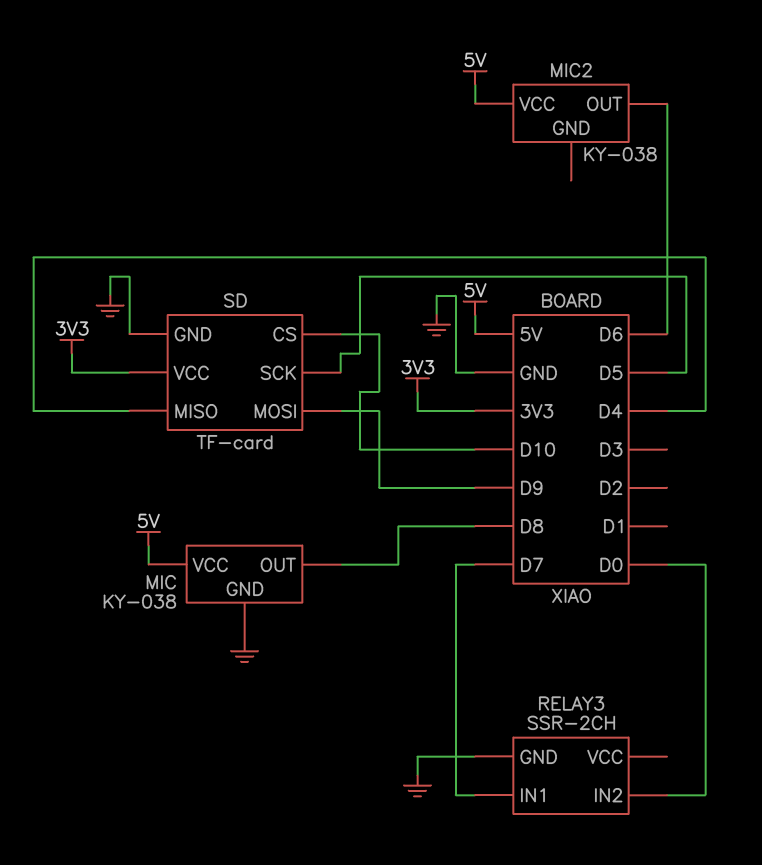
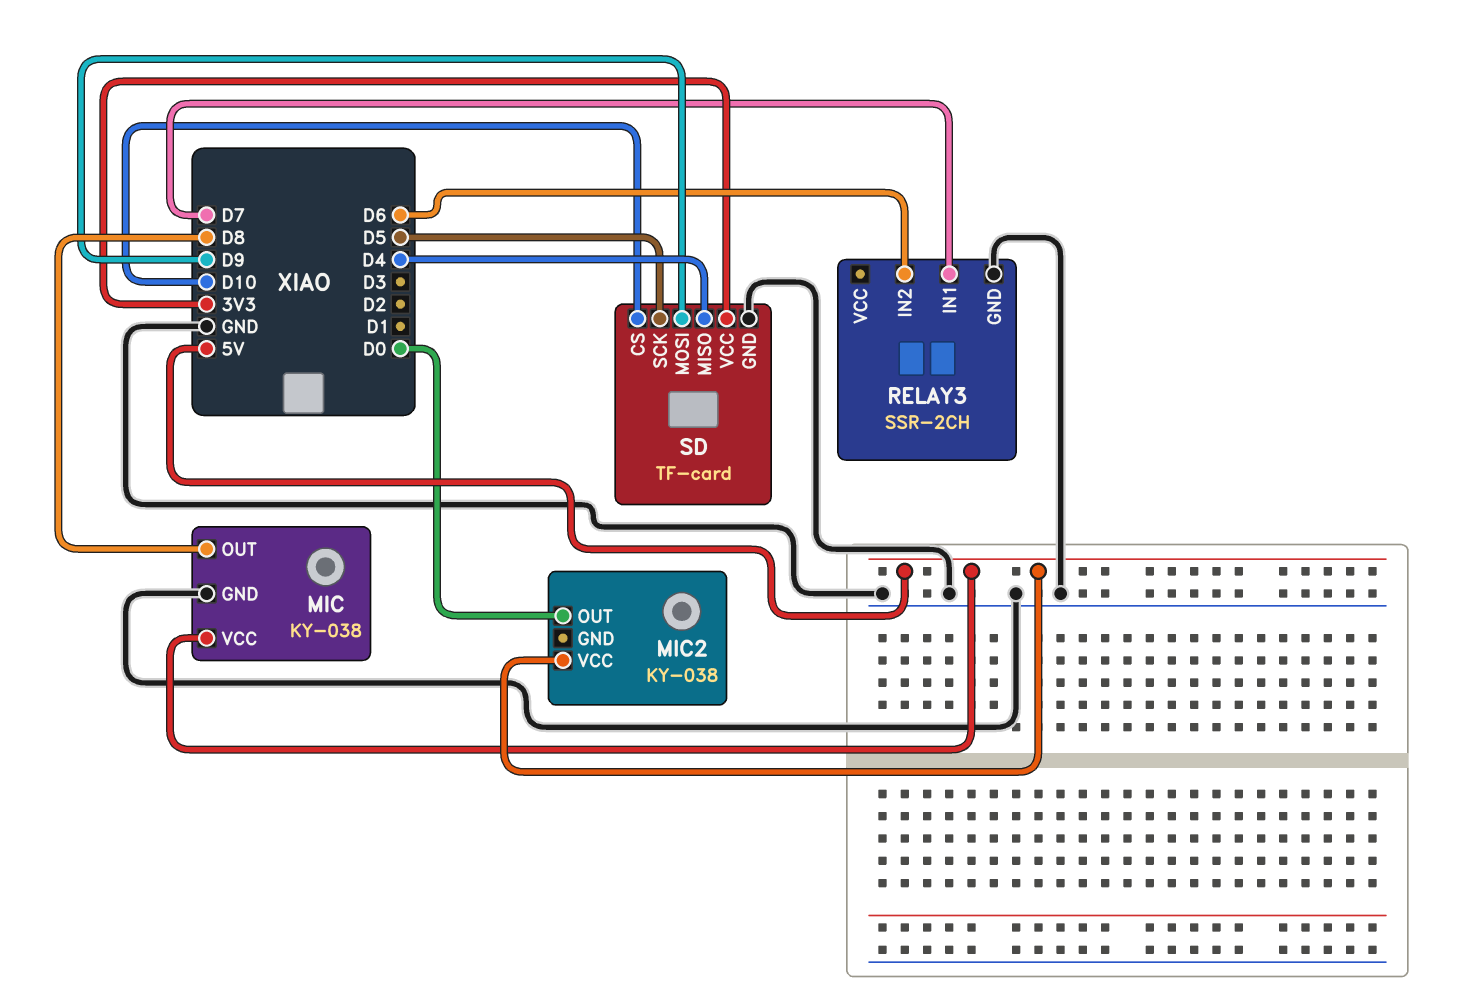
MIC2 pin OUT: D6 -> D0
RELAY3 pin IN2: D0 -> D6

